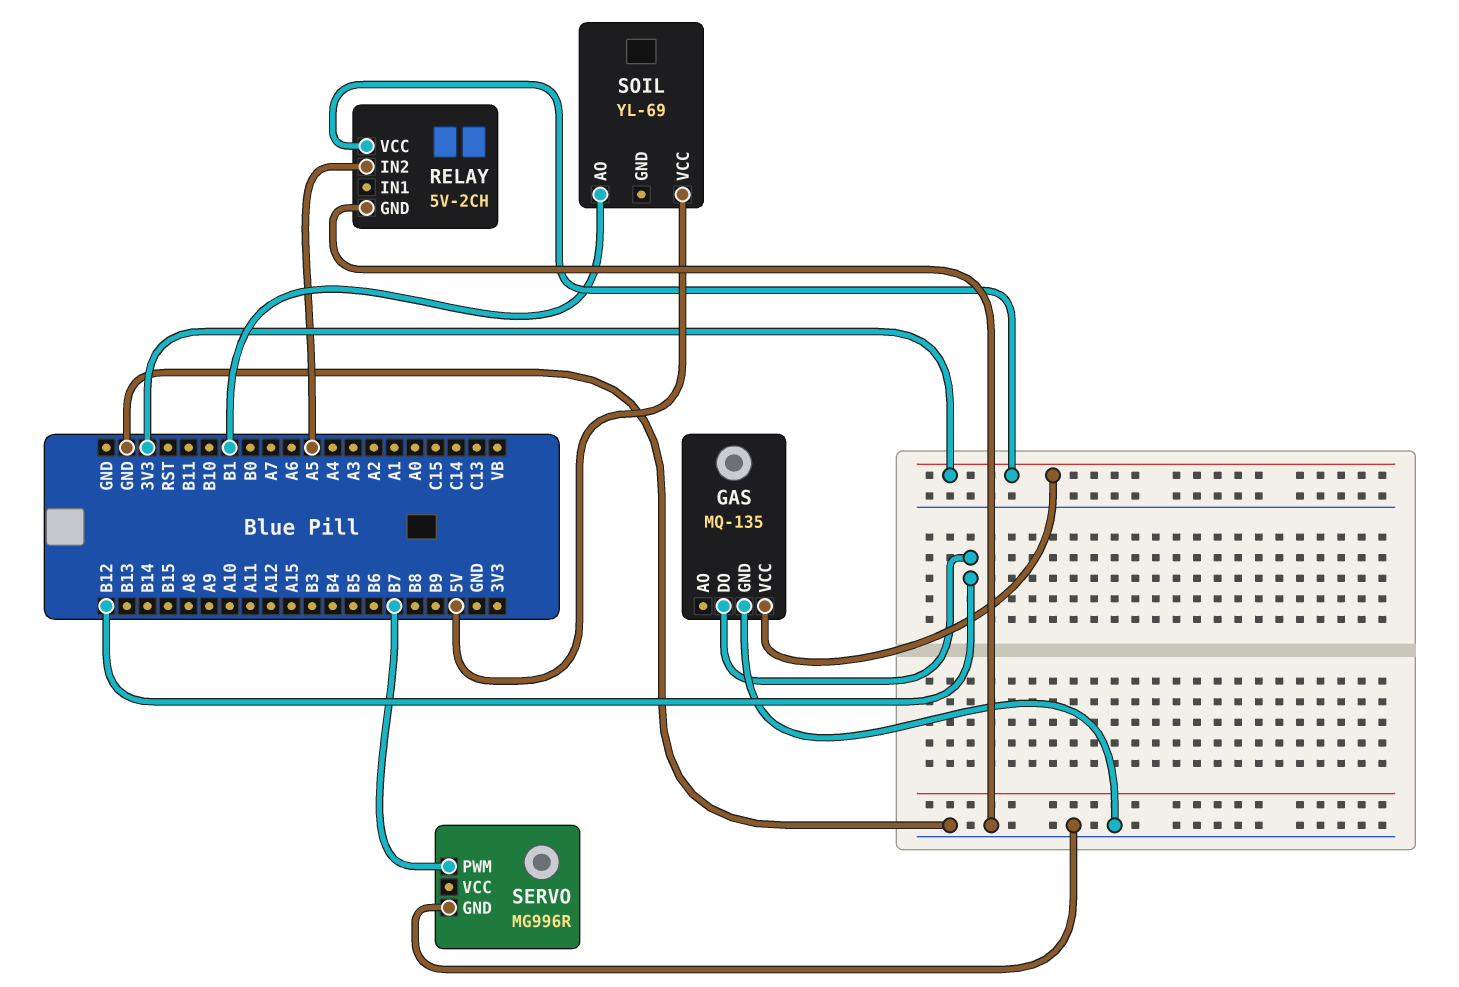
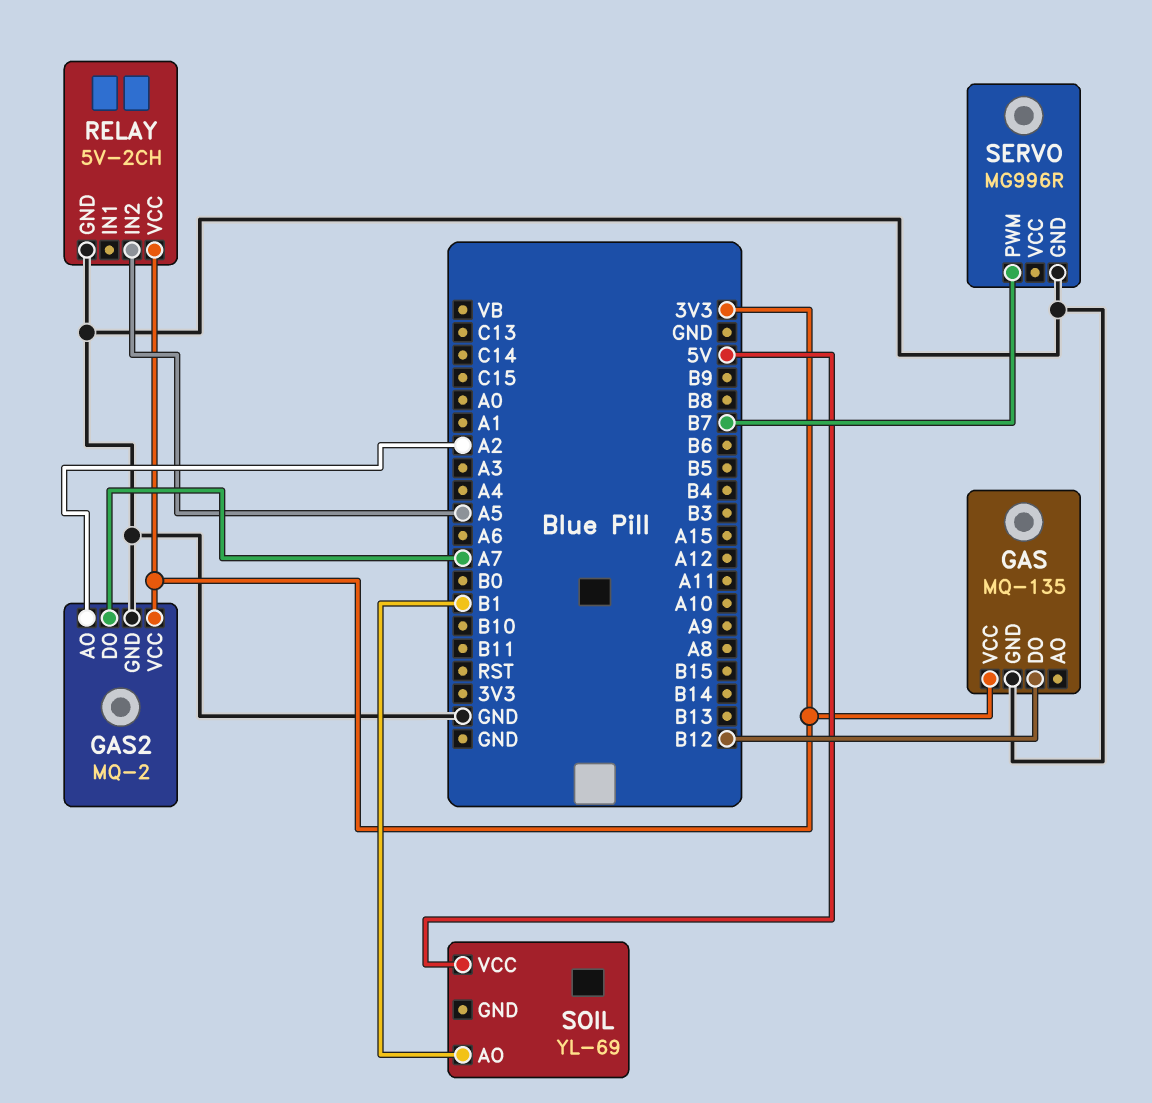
GAS2: none -> MQ-2
GAS2 pin AO: none -> A2
GAS2 pin DO: none -> A7
GAS2 pin GND: none -> GND
GAS2 pin VCC: none -> 3V3

